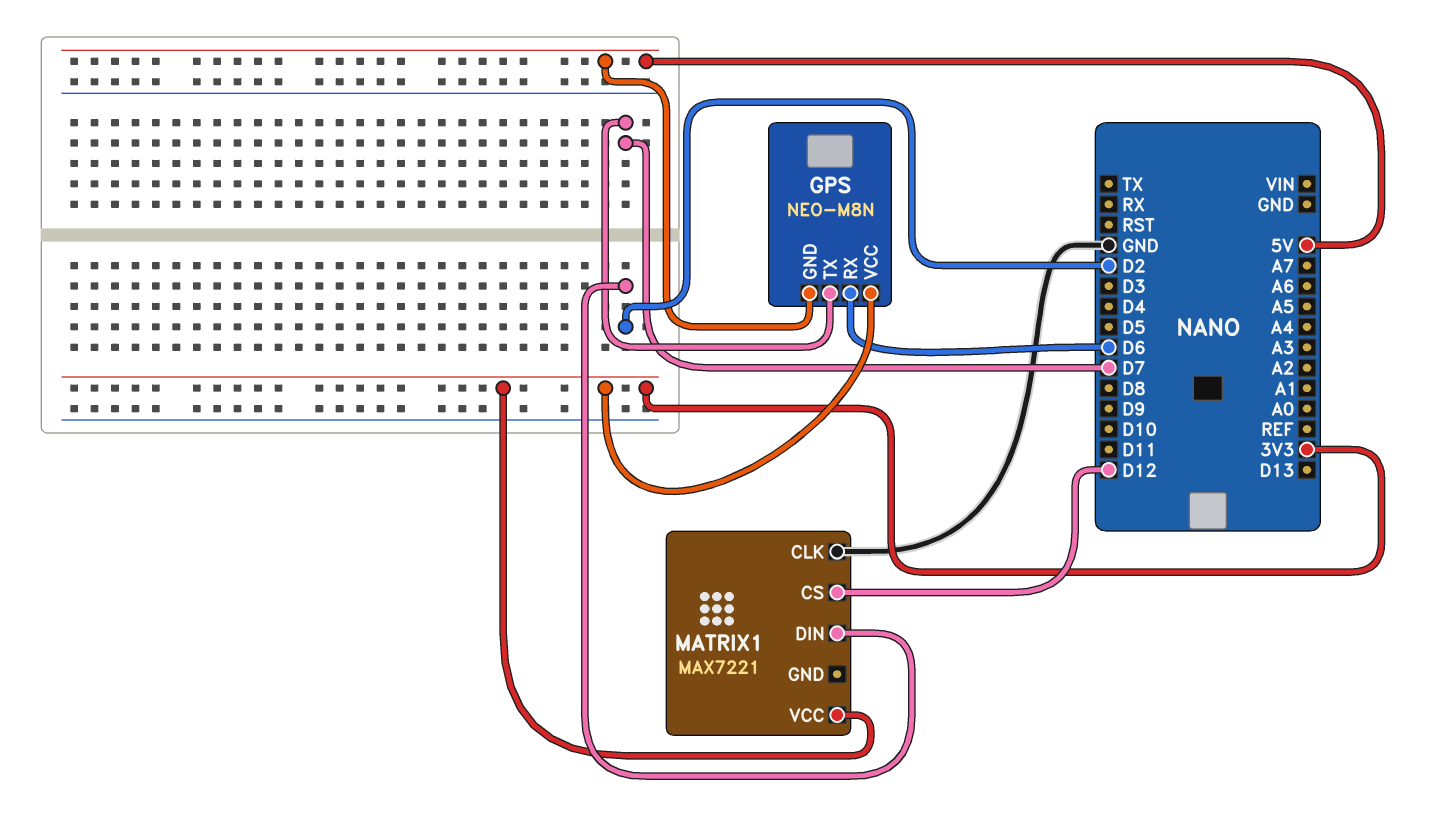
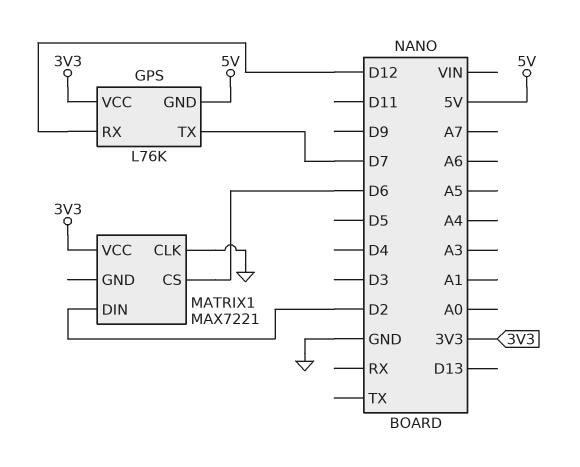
GPS: NEO-M8N -> L76K
GPS pin RX: D6 -> D12
MATRIX1 pin CS: D12 -> D6

